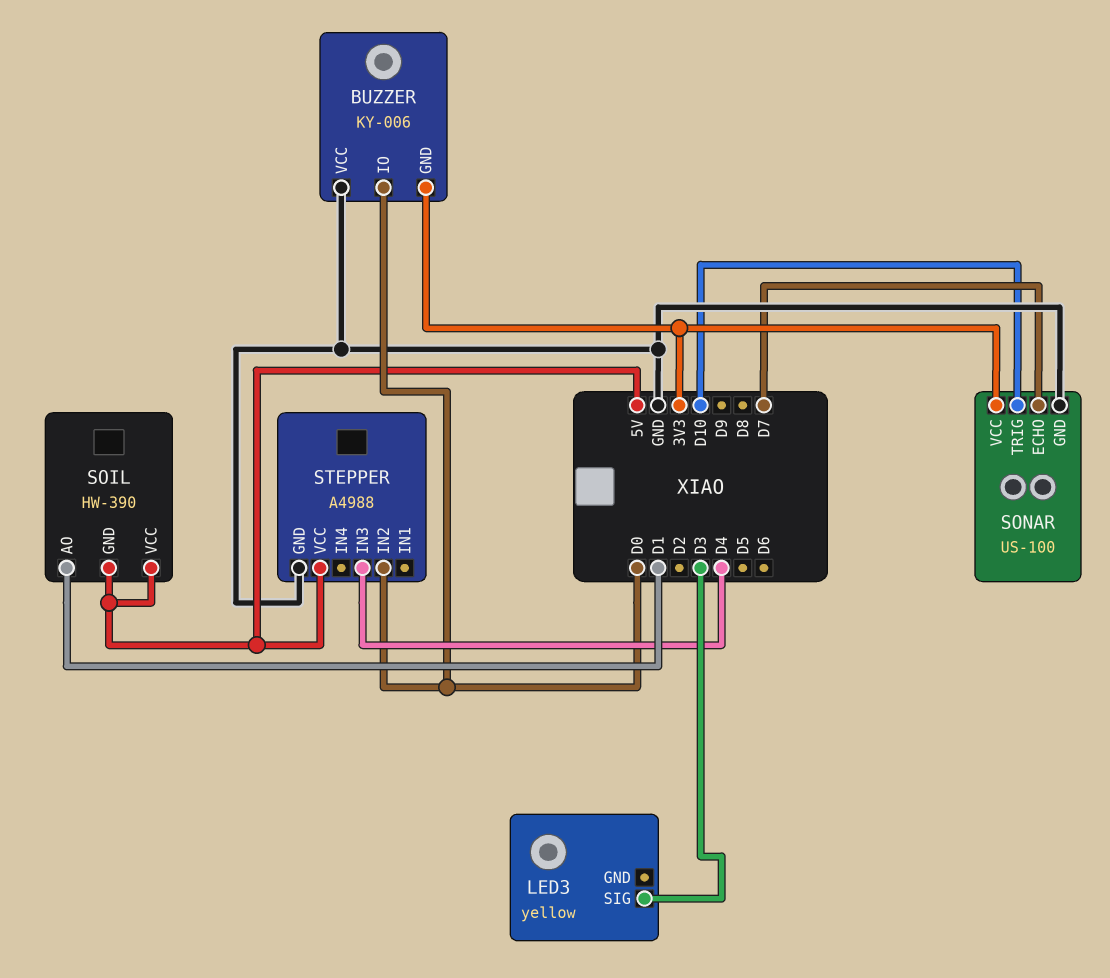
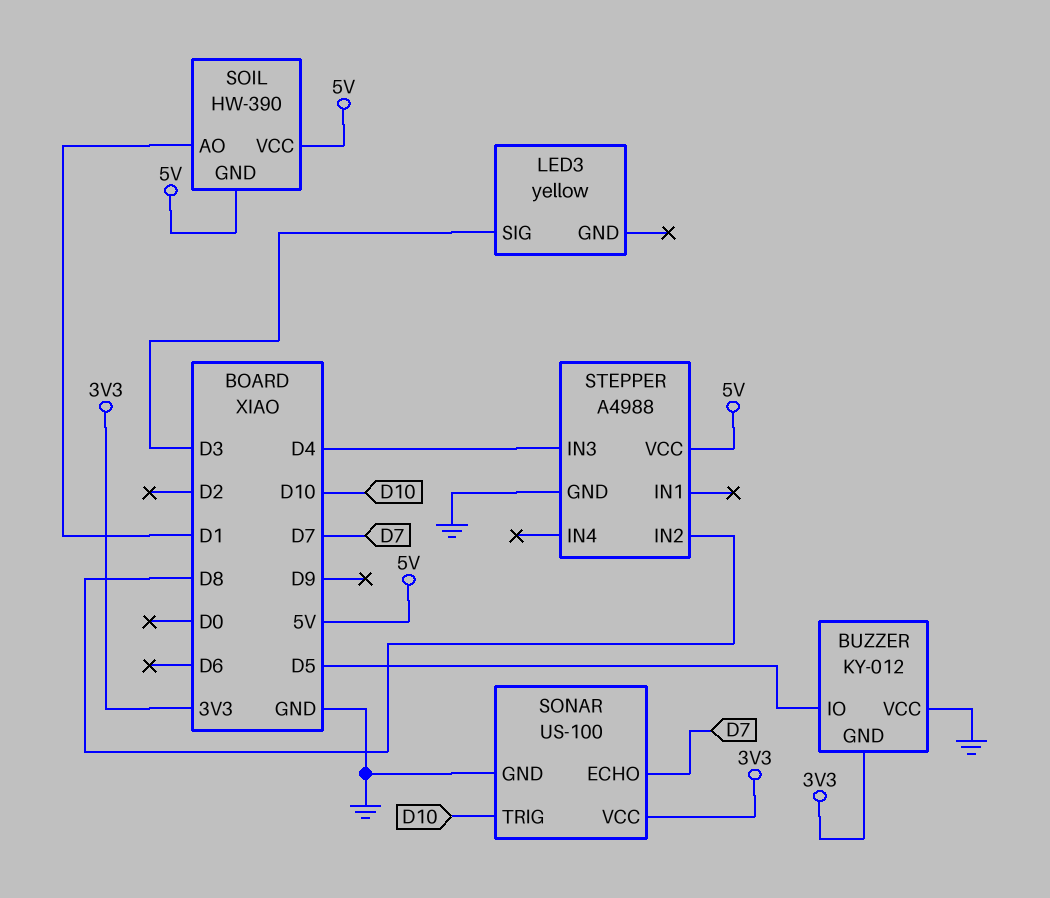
BUZZER: KY-006 -> KY-012
BUZZER pin IO: D0 -> D5
STEPPER pin IN2: D0 -> D8

